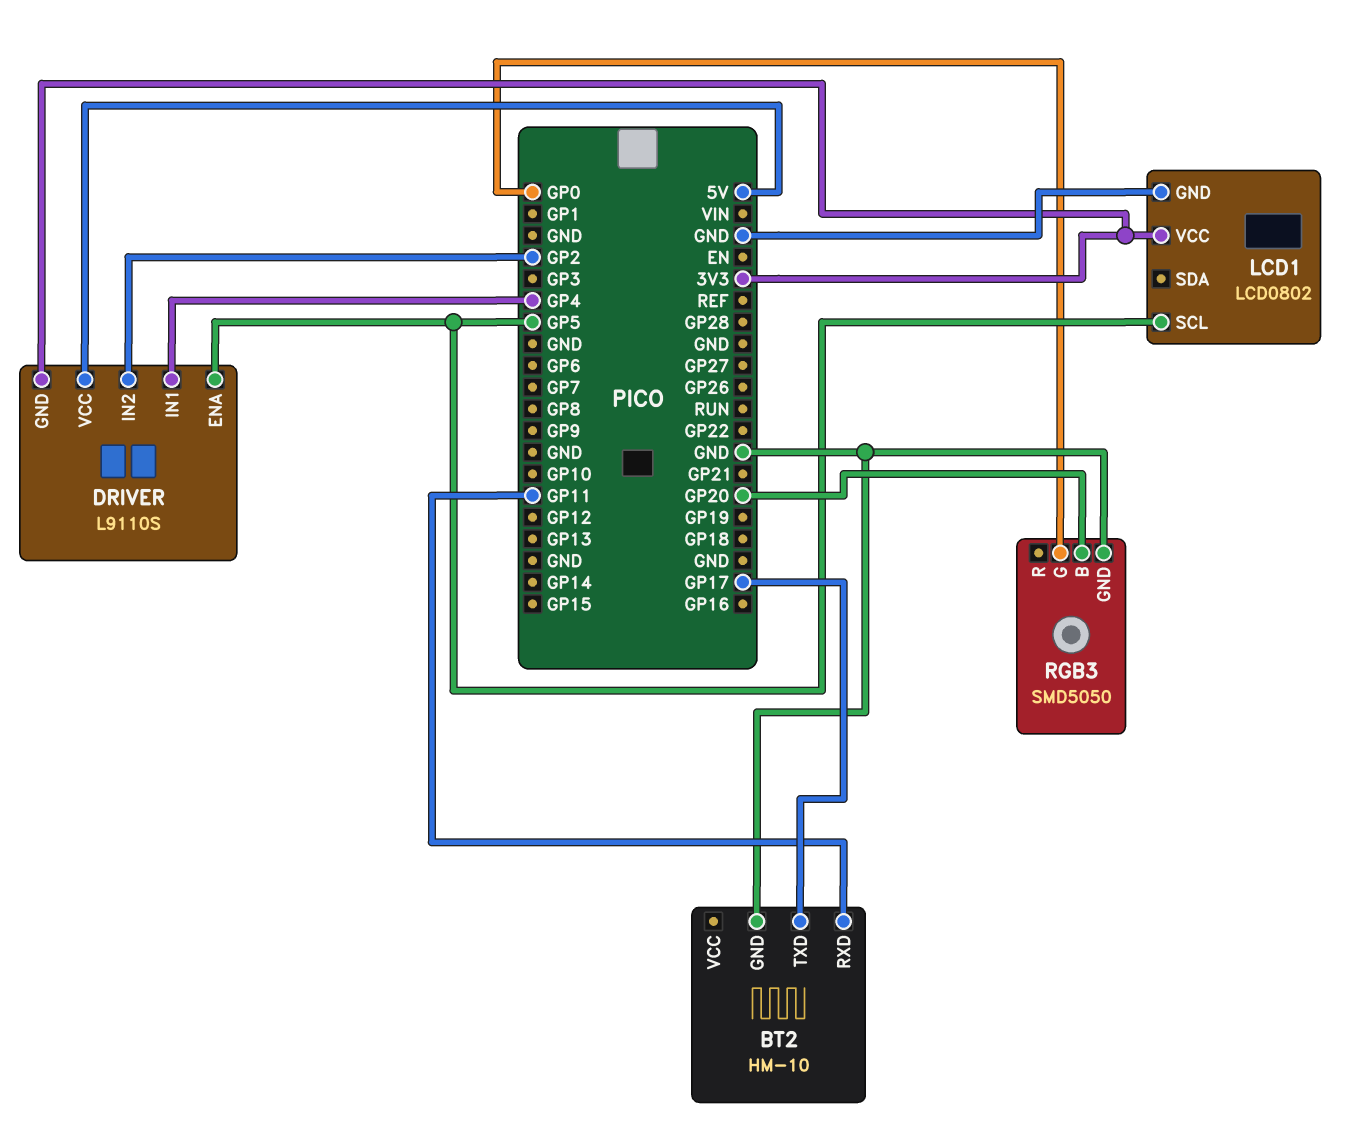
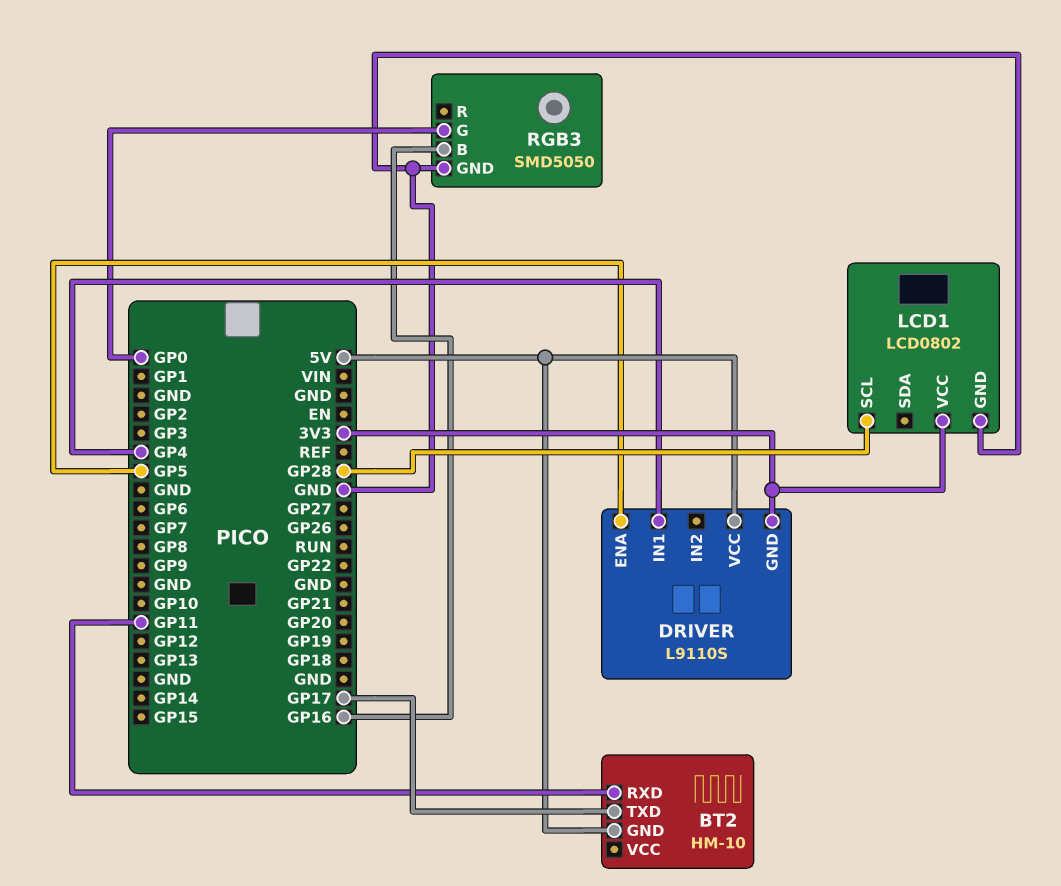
BT2 pin GND: GND -> 5V
DRIVER pin IN2: GP2 -> none
LCD1 pin SCL: GP5 -> GP28
RGB3 pin B: GP20 -> GP16

